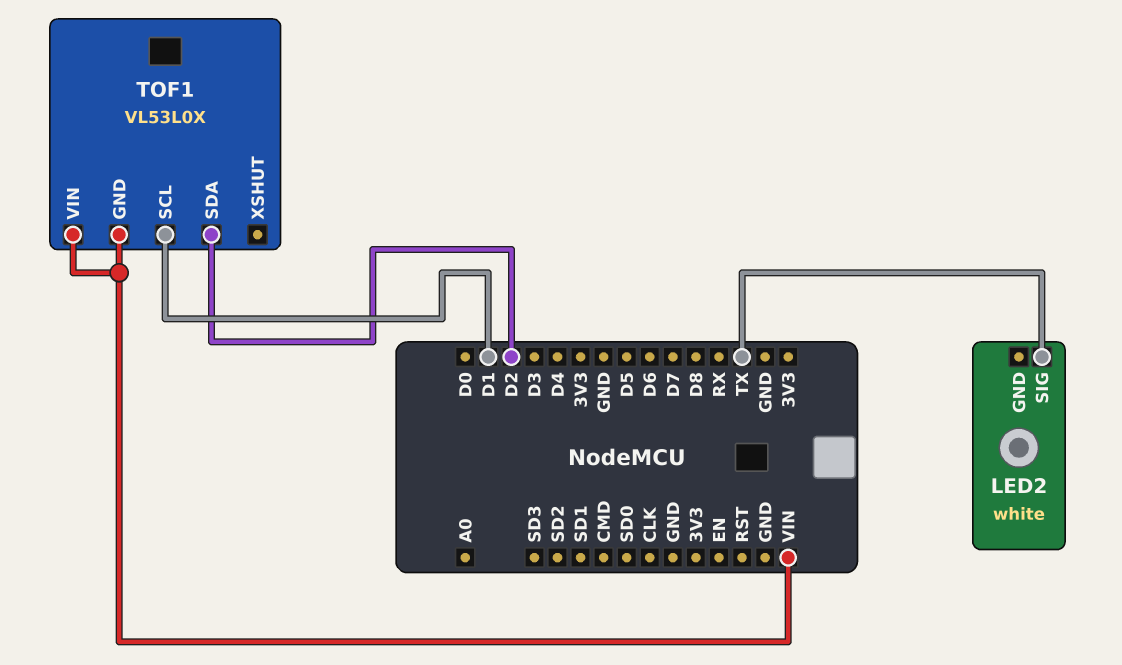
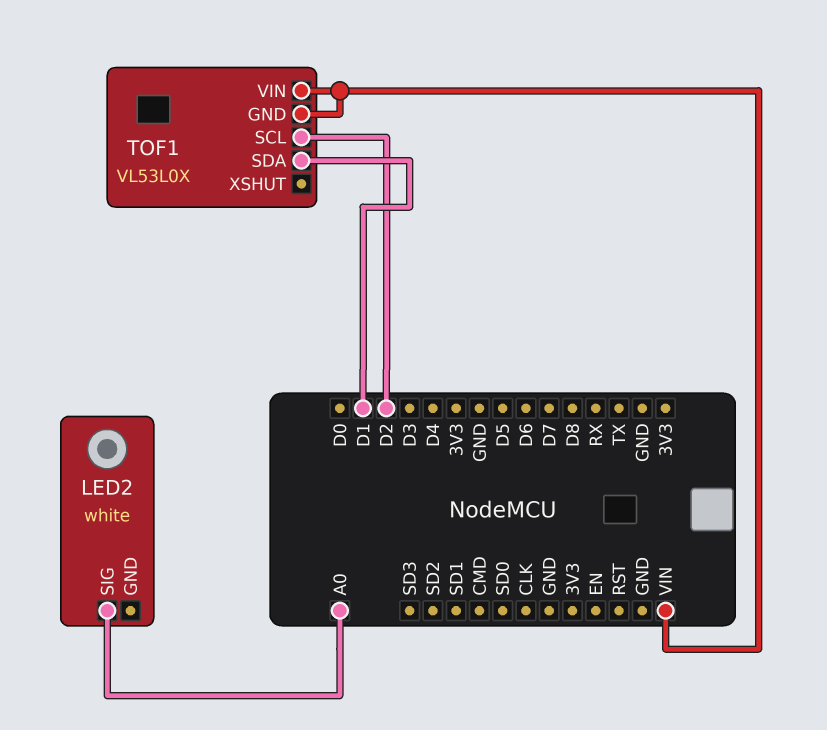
LED2 pin SIG: TX -> A0
TOF1 pin SCL: D1 -> D2
TOF1 pin SDA: D2 -> D1

